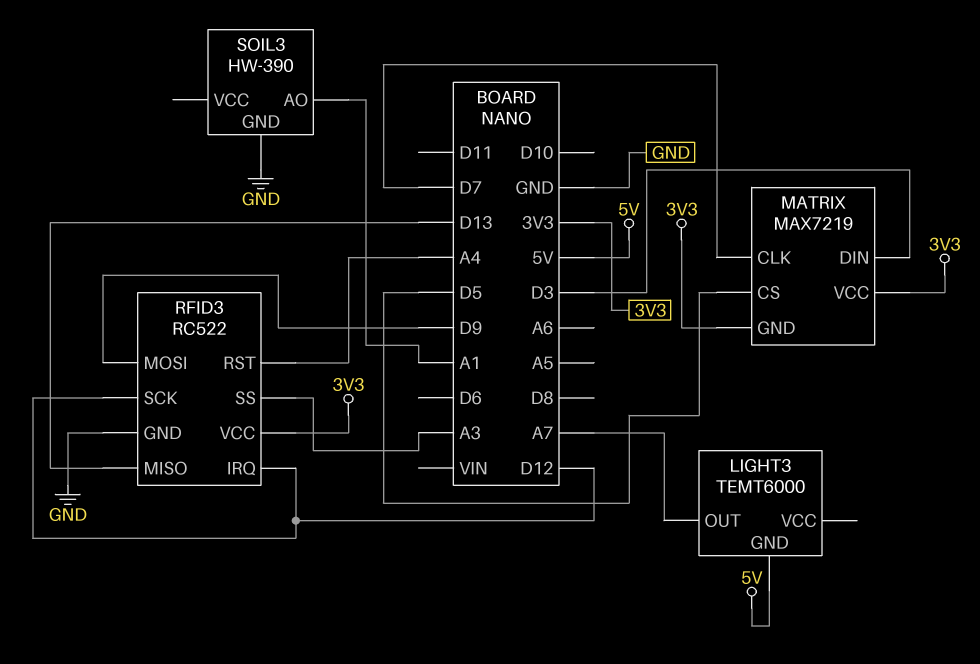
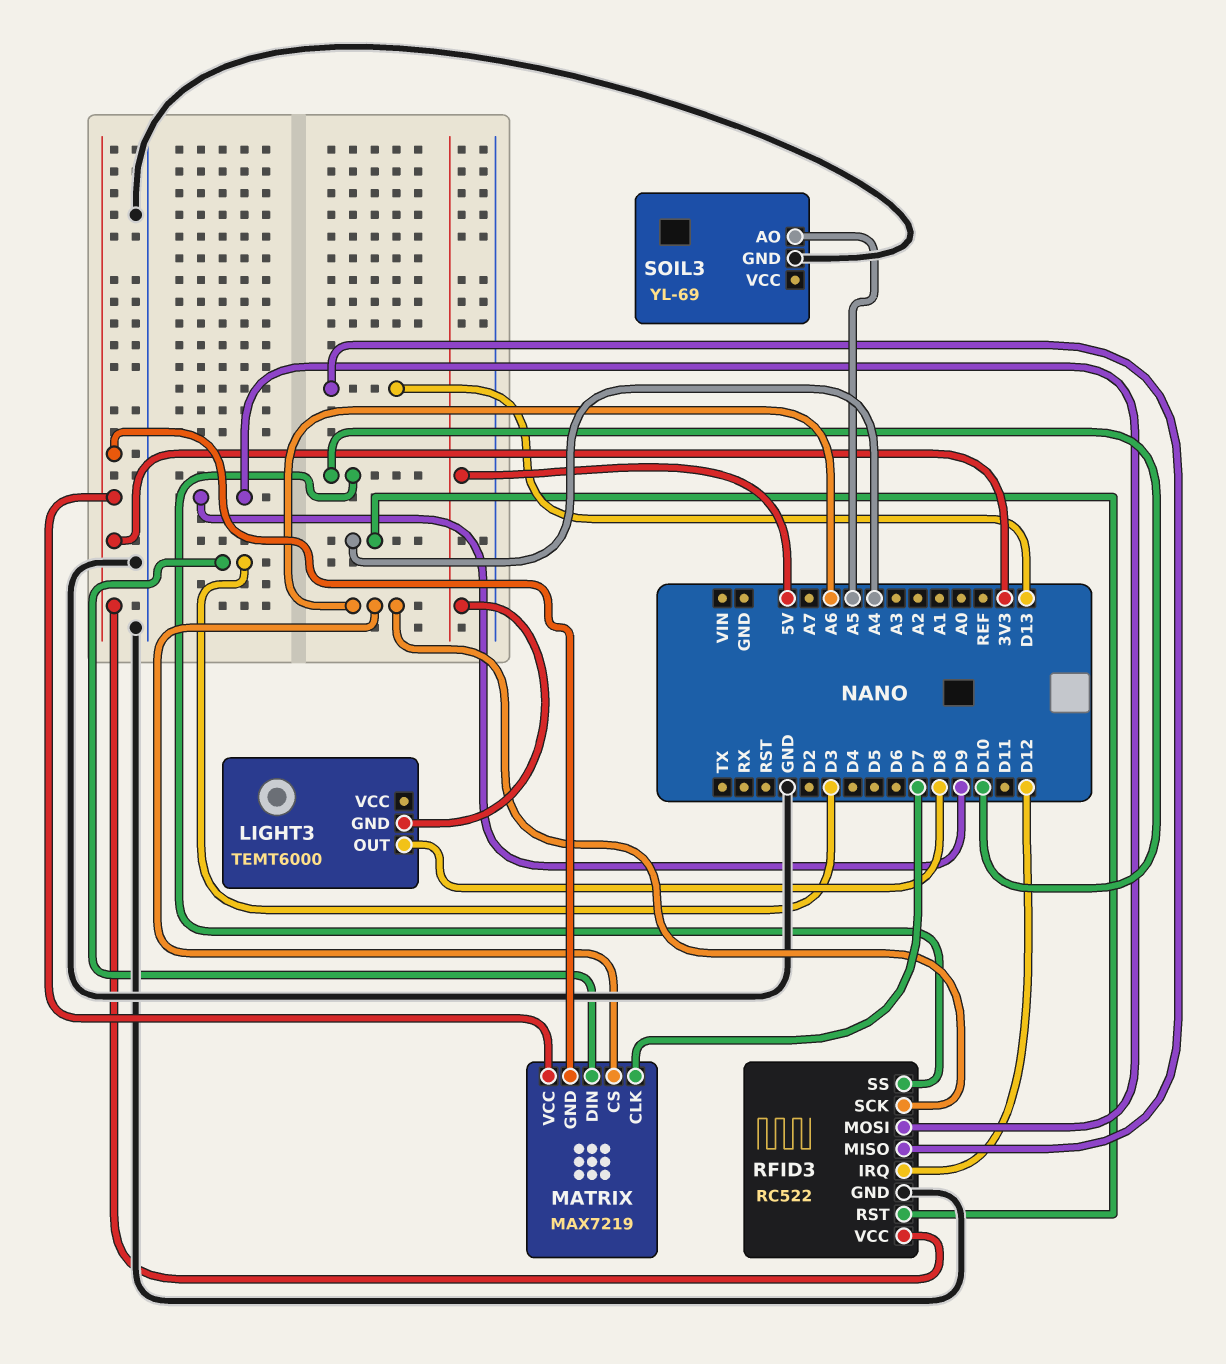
LIGHT3 pin OUT: A7 -> D8
MATRIX pin CS: D5 -> A6
RFID3 pin SCK: D12 -> A6
RFID3 pin SS: A3 -> D10
SOIL3: HW-390 -> YL-69
SOIL3 pin AO: A1 -> A5

